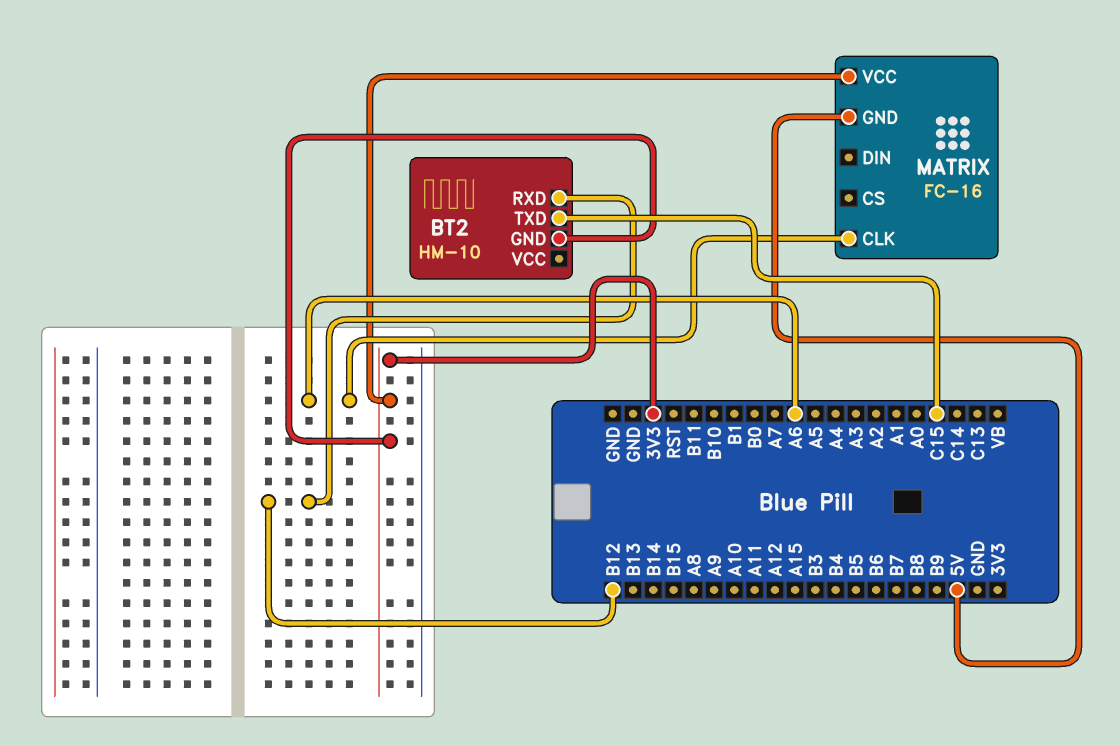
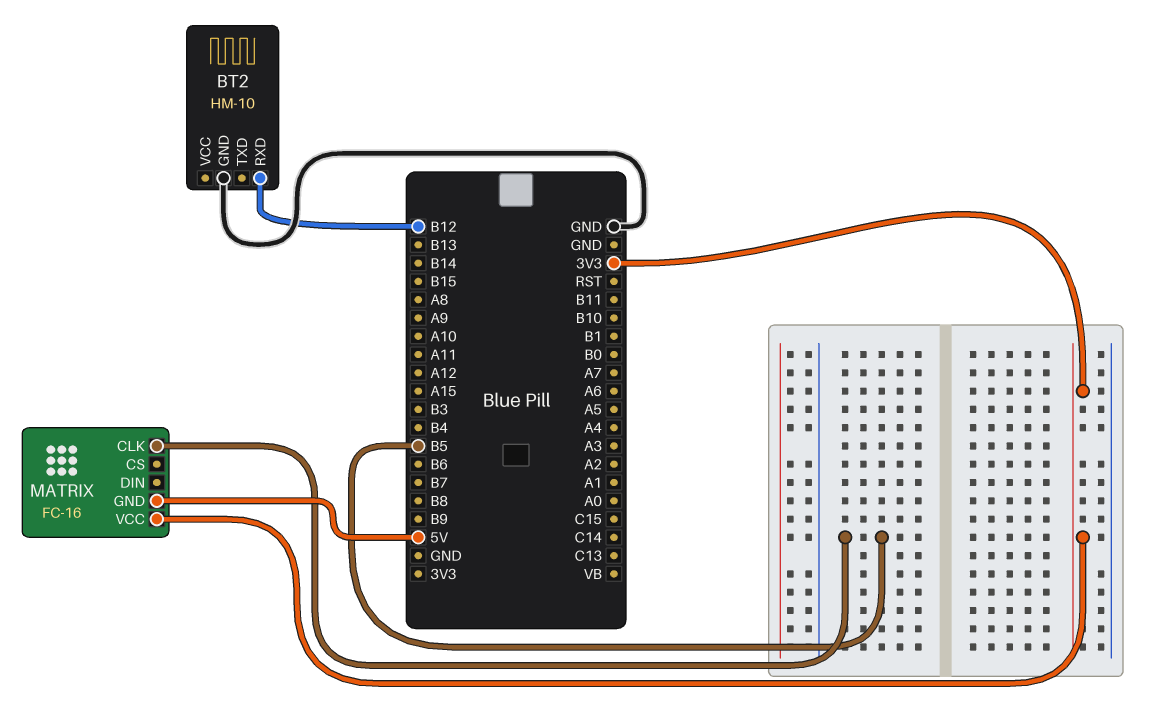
BT2 pin GND: 3V3 -> GND
BT2 pin TXD: C15 -> none
MATRIX pin CLK: A6 -> B5

